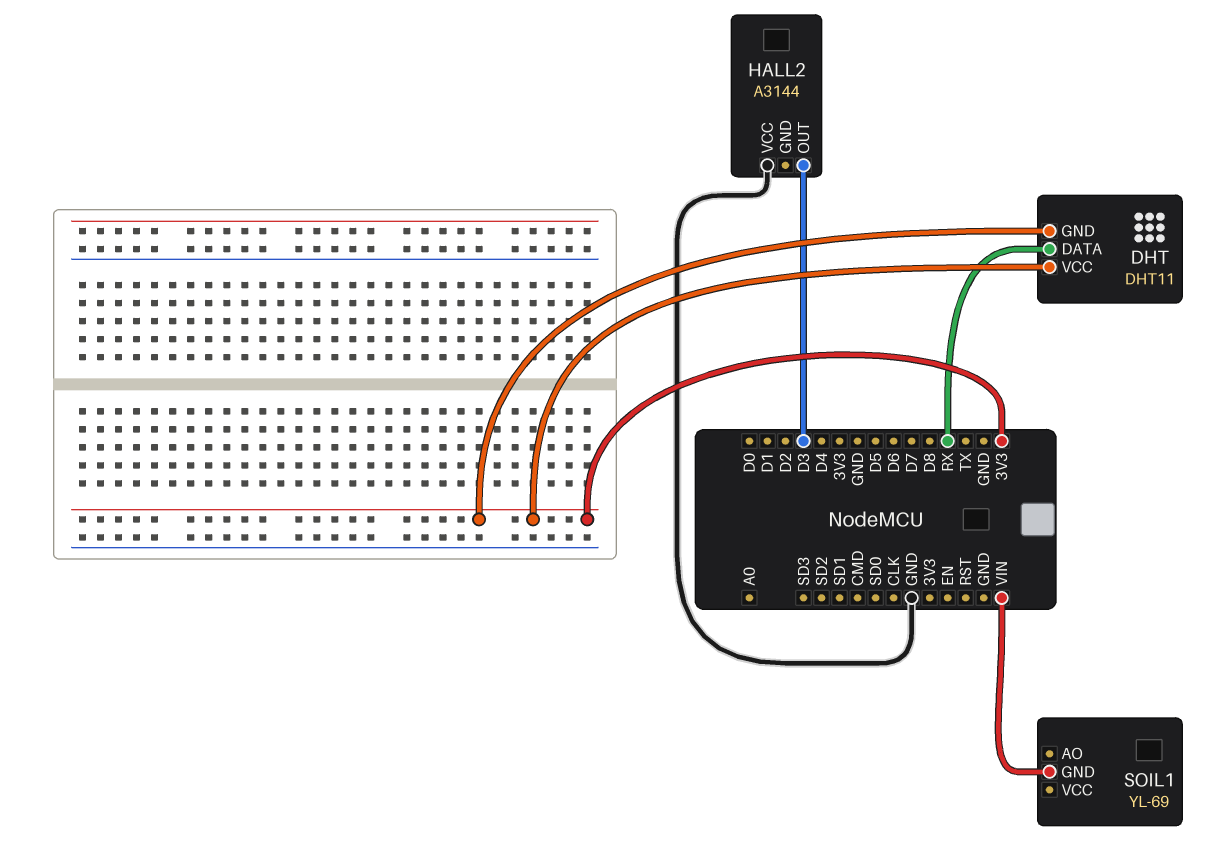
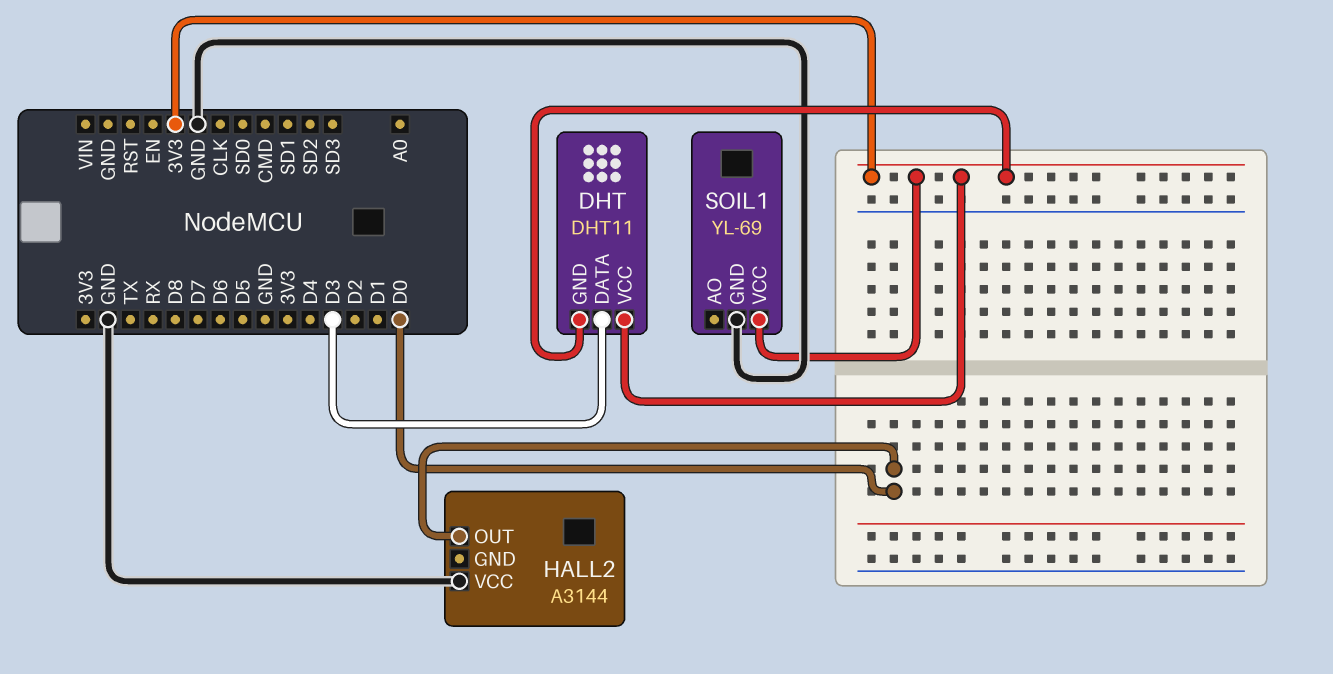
DHT pin DATA: RX -> D3
HALL2 pin OUT: D3 -> D0
SOIL1 pin GND: VIN -> GND
SOIL1 pin VCC: none -> 3V3

